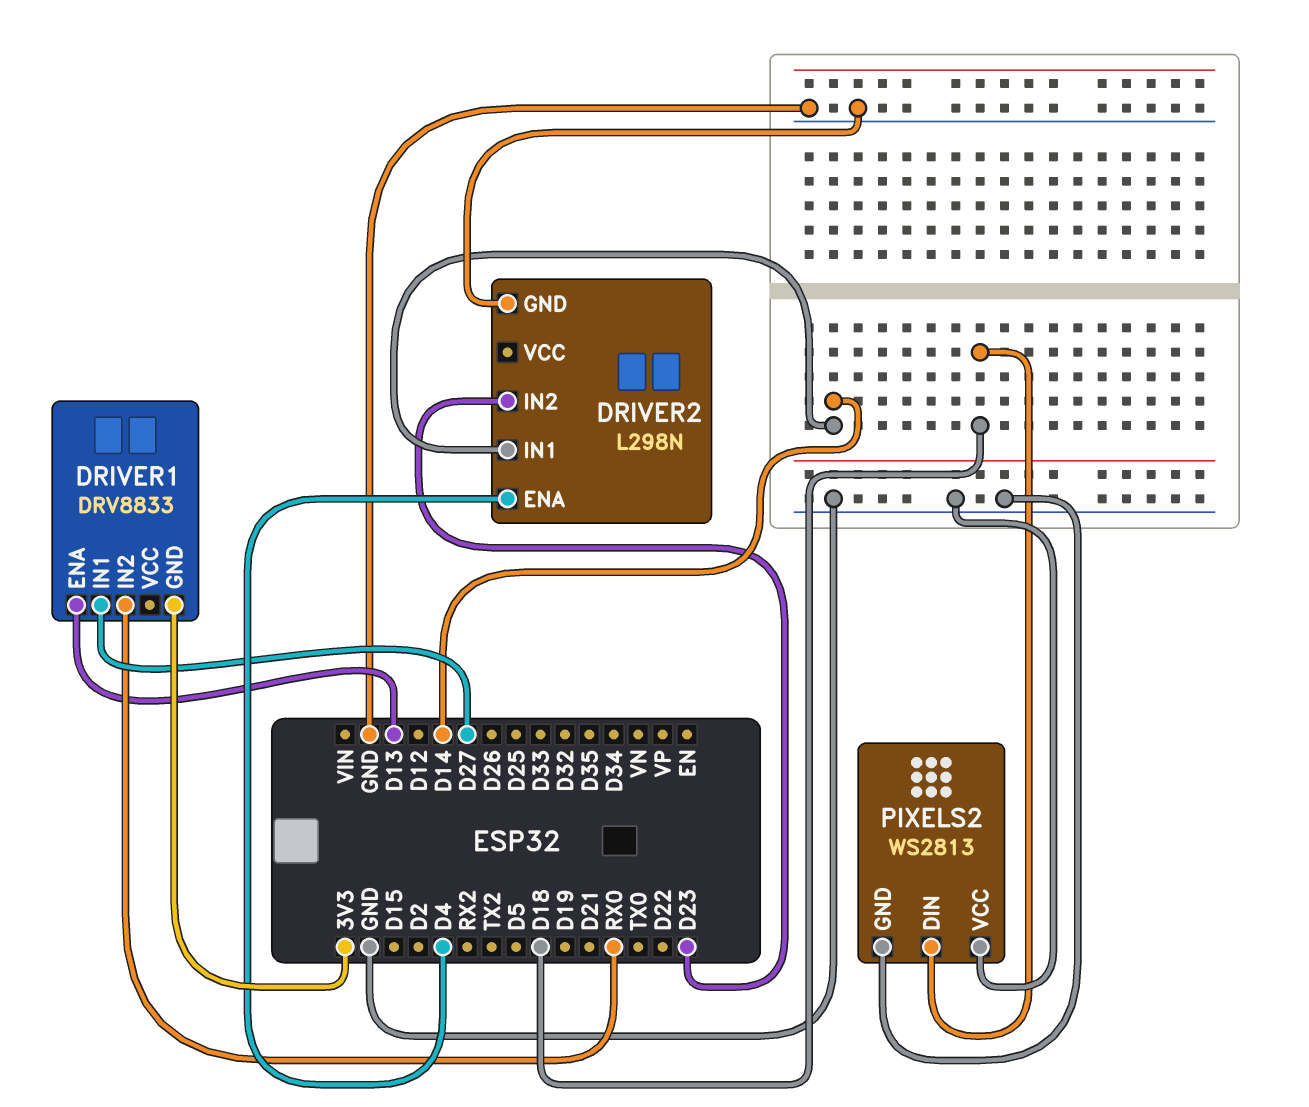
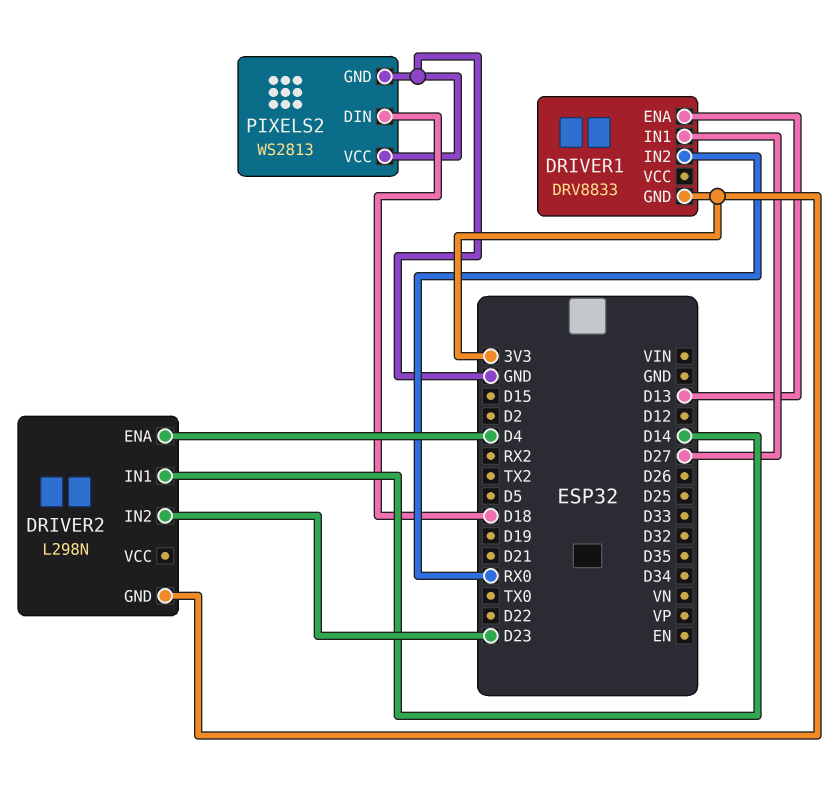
DRIVER2 pin GND: GND -> 3V3

